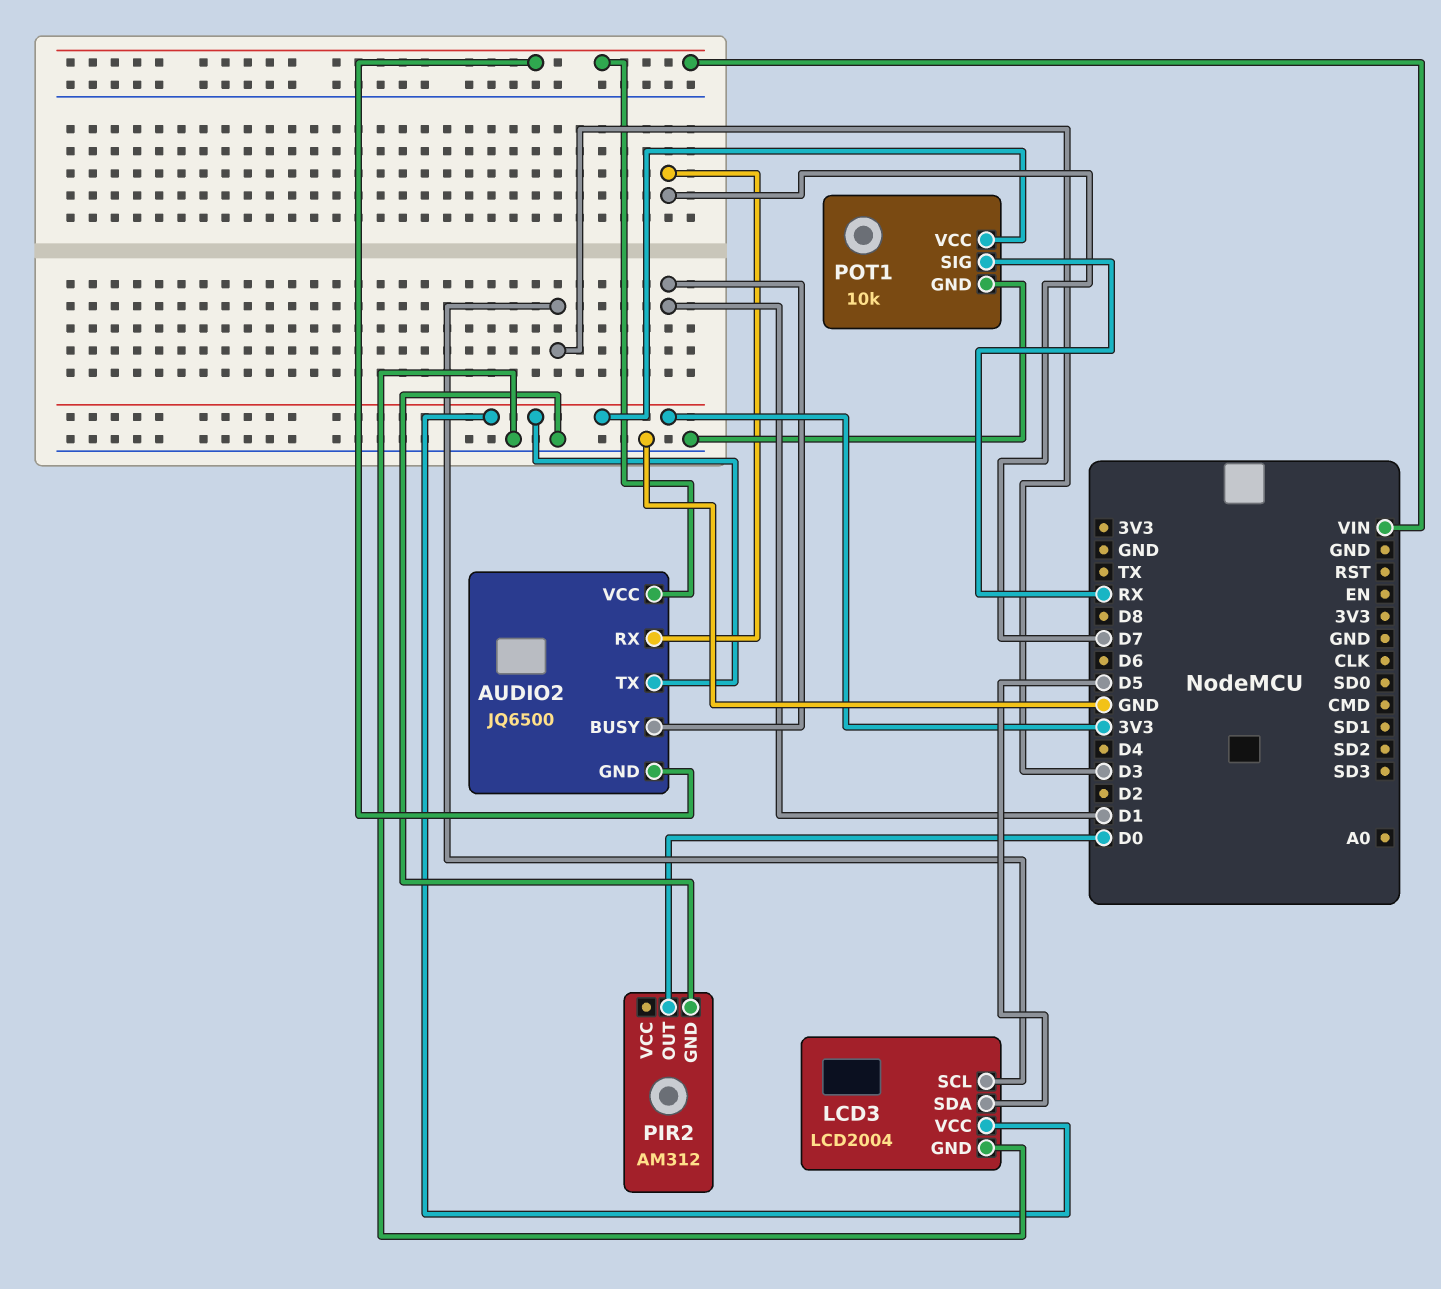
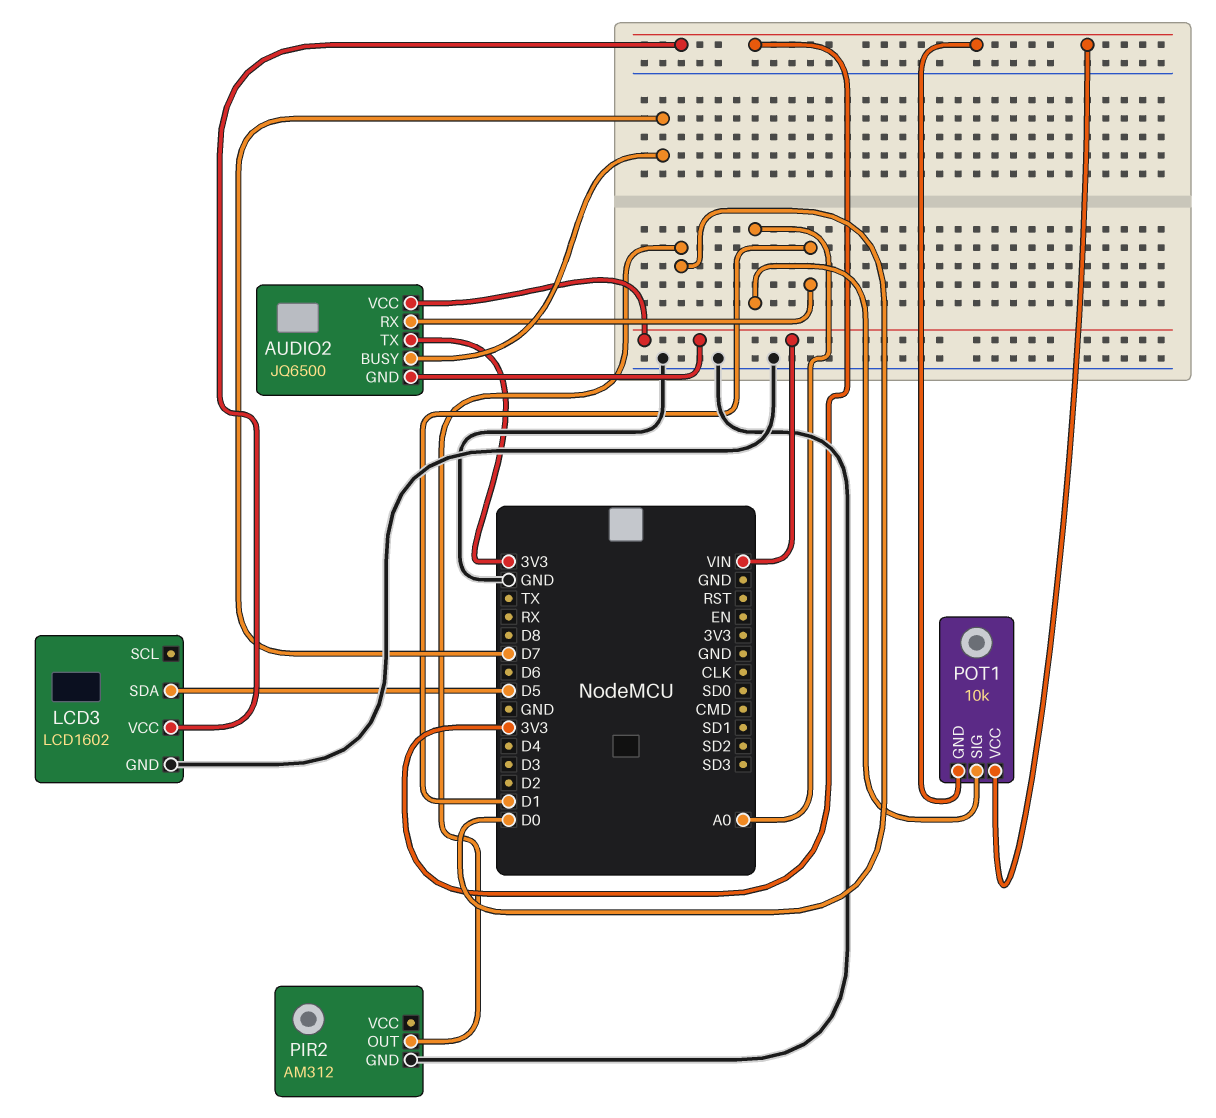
AUDIO2 pin BUSY: D1 -> D7
AUDIO2 pin RX: D7 -> D1
LCD3: LCD2004 -> LCD1602
LCD3 pin SCL: D3 -> none
POT1 pin GND: GND -> 3V3
POT1 pin SIG: RX -> A0

